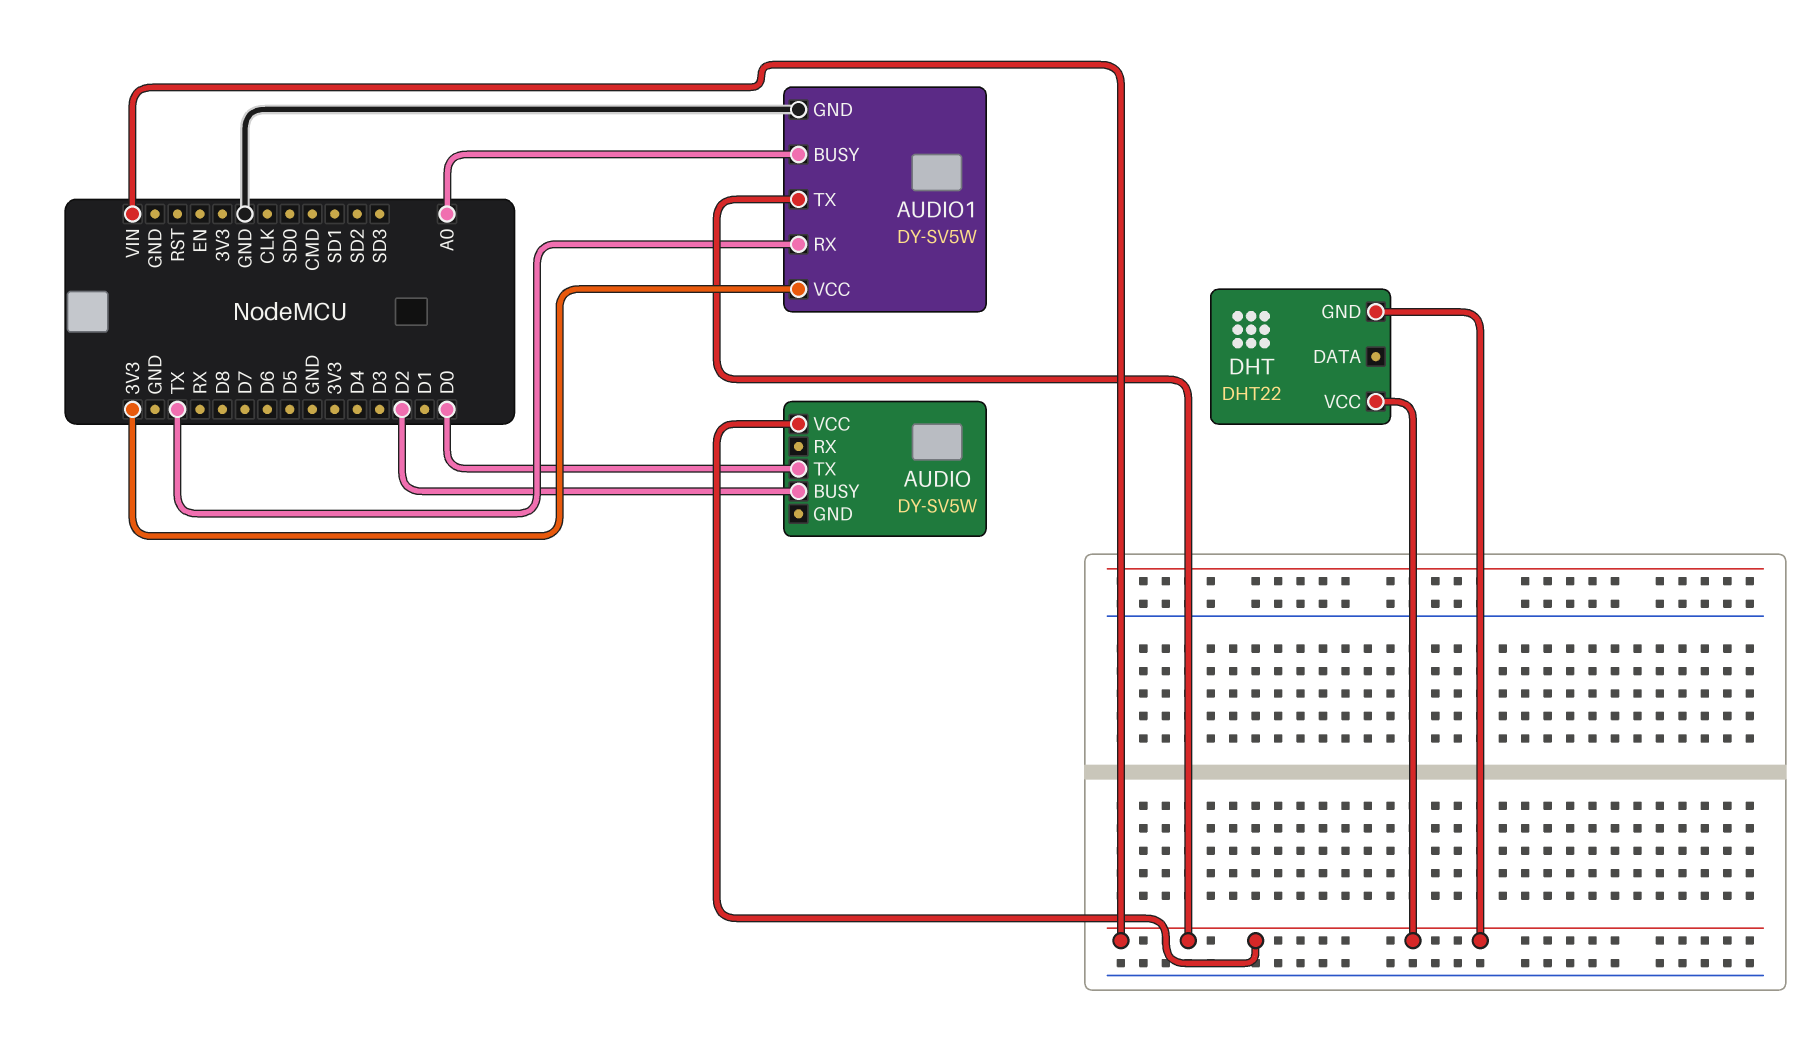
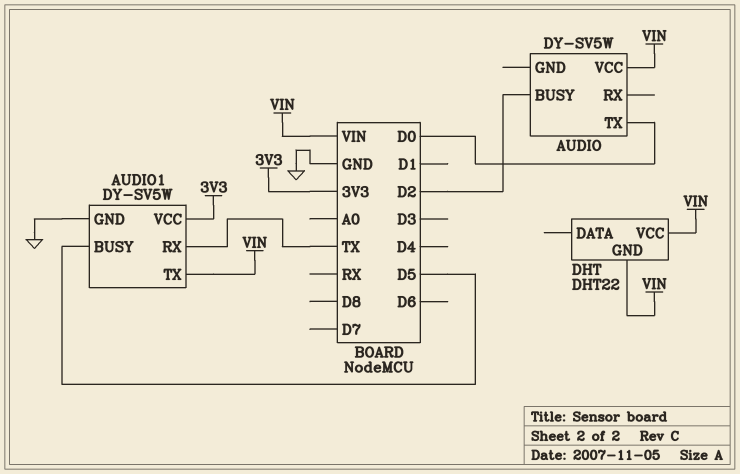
AUDIO1 pin BUSY: A0 -> D5

